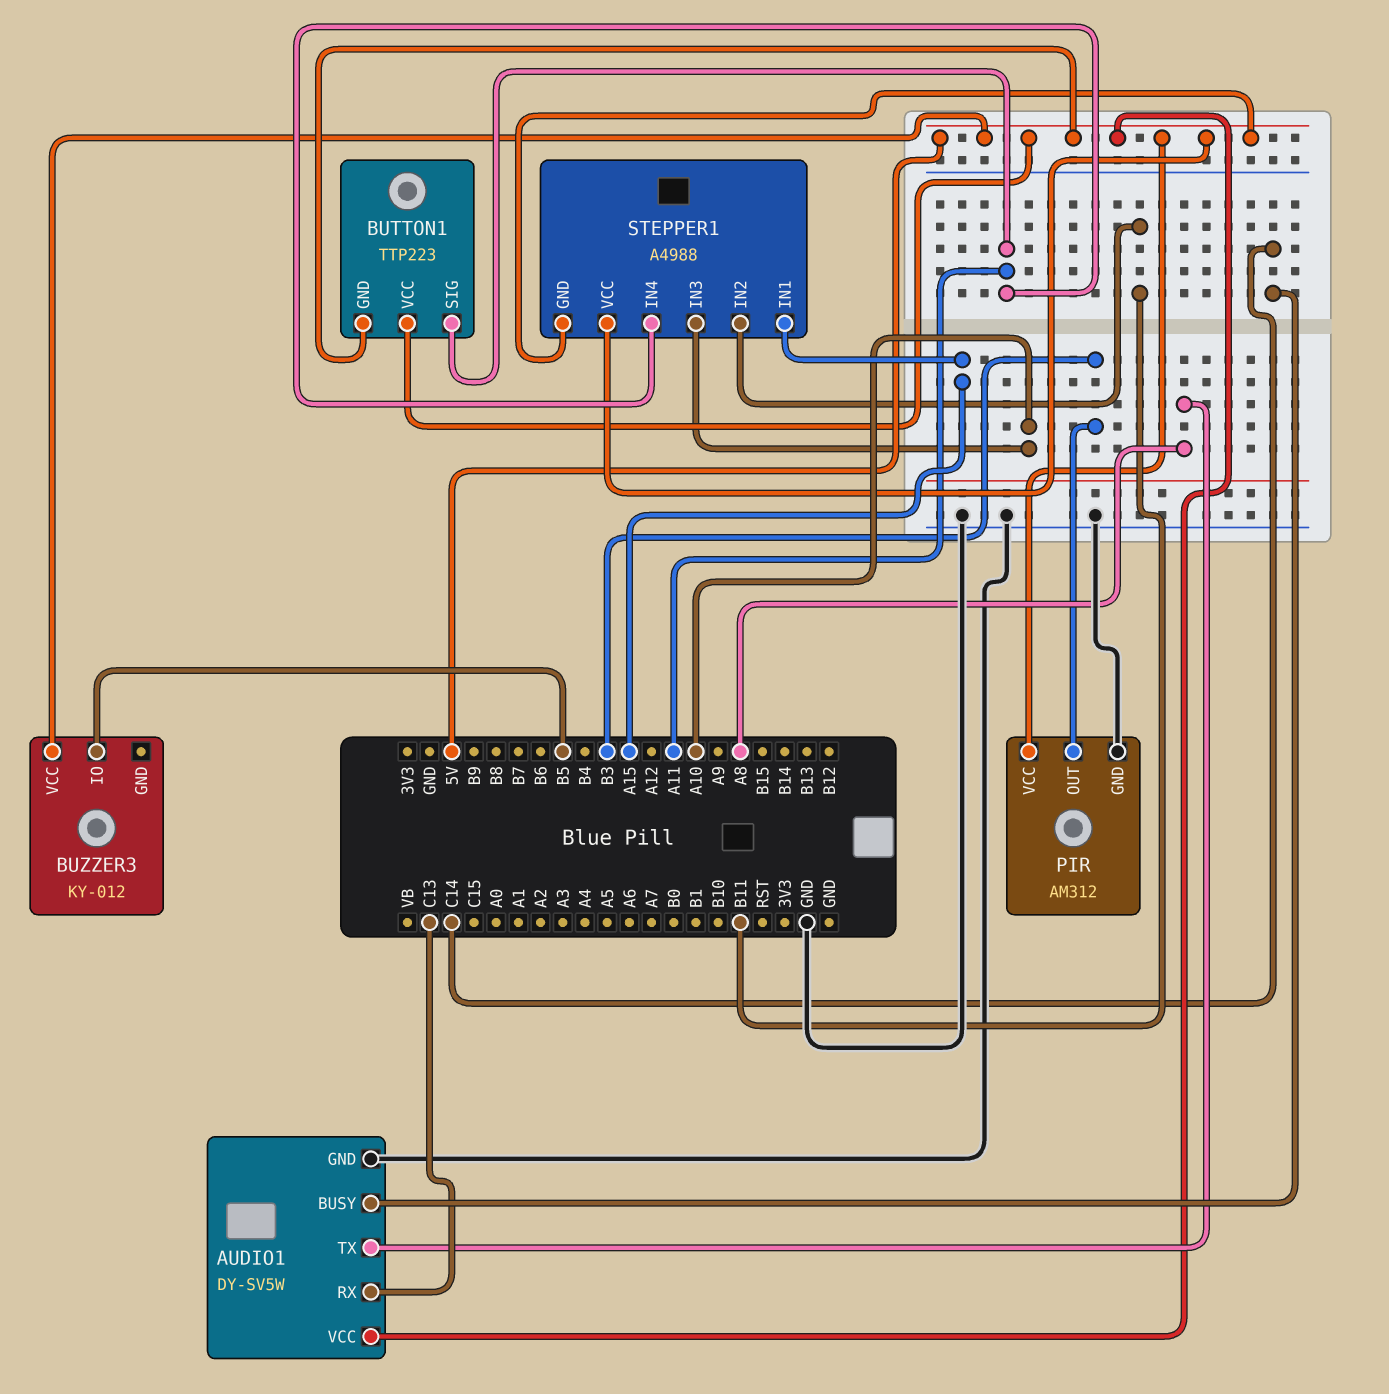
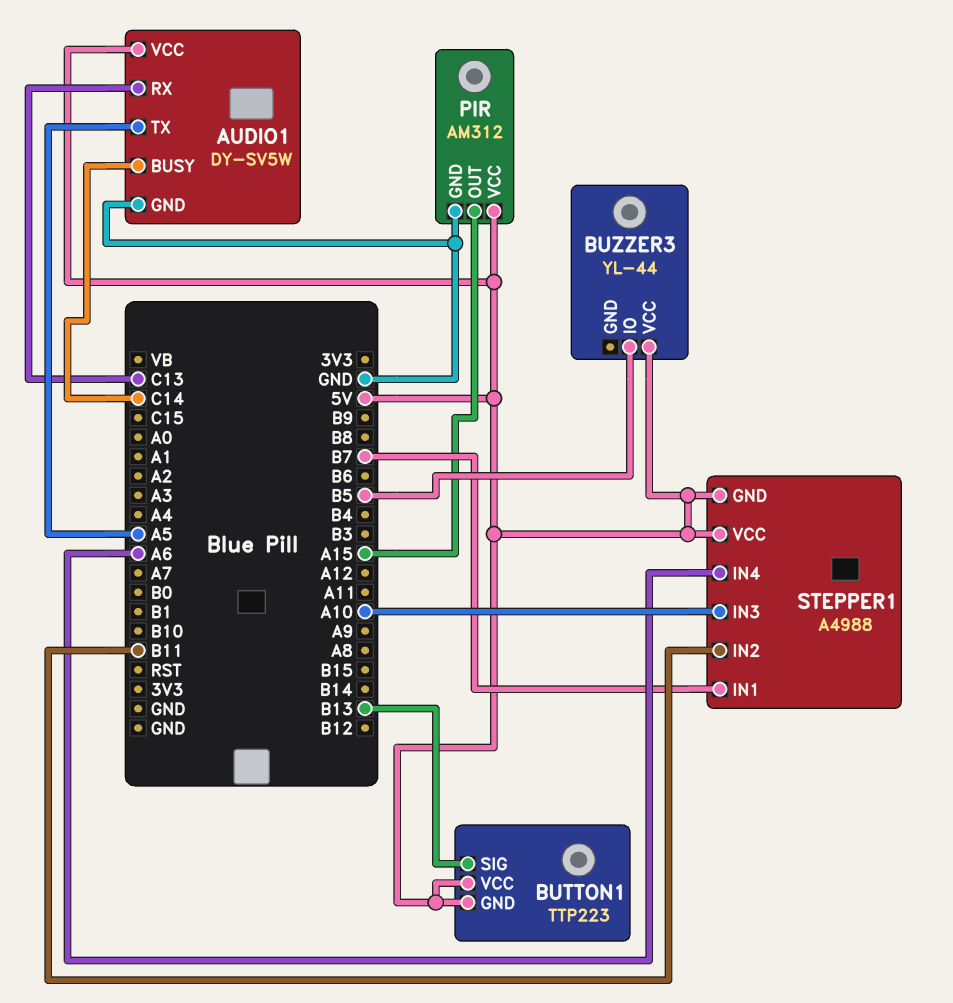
AUDIO1 pin TX: A8 -> A5
BUTTON1 pin SIG: A11 -> B13
BUZZER3: KY-012 -> YL-44
PIR pin OUT: B3 -> A15
STEPPER1 pin IN1: A15 -> B7
STEPPER1 pin IN4: A11 -> A6

